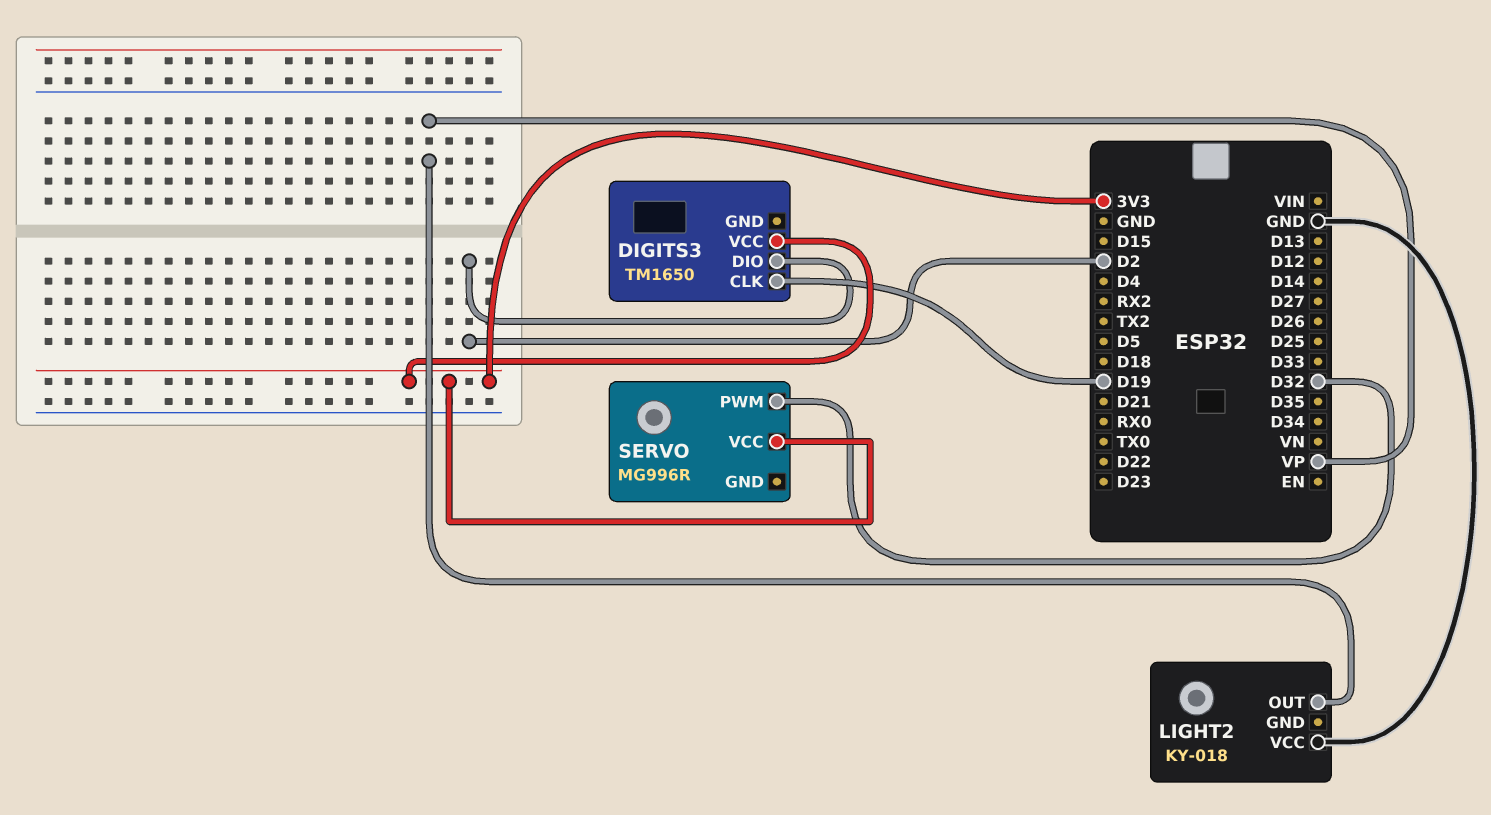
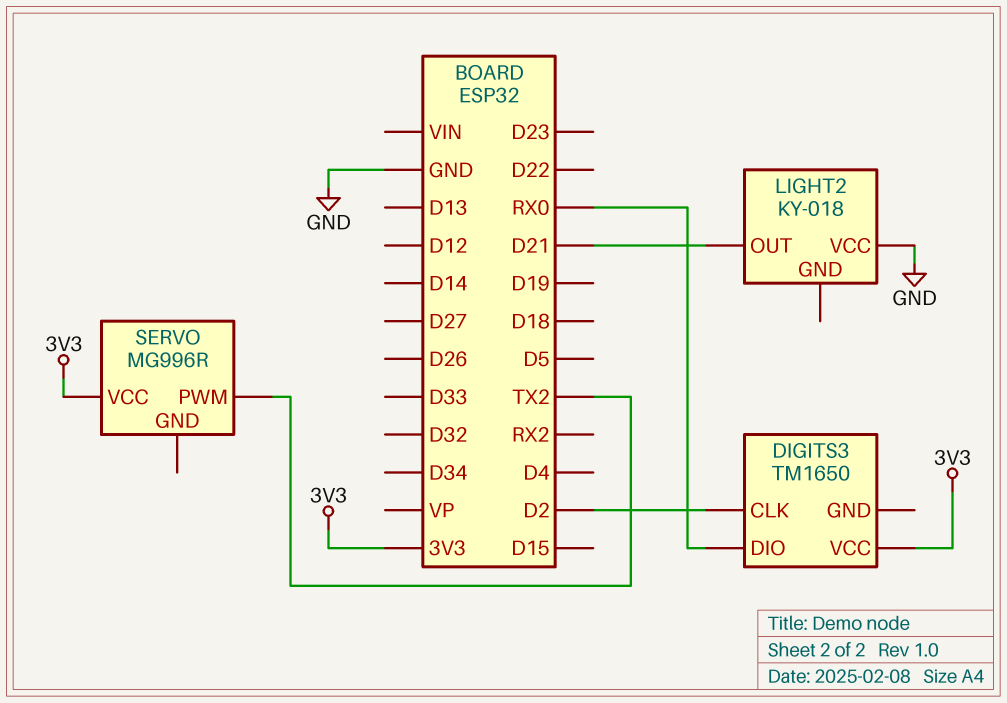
DIGITS3 pin CLK: D19 -> D2
DIGITS3 pin DIO: D2 -> RX0
LIGHT2 pin OUT: VP -> D21
SERVO pin PWM: D32 -> TX2

